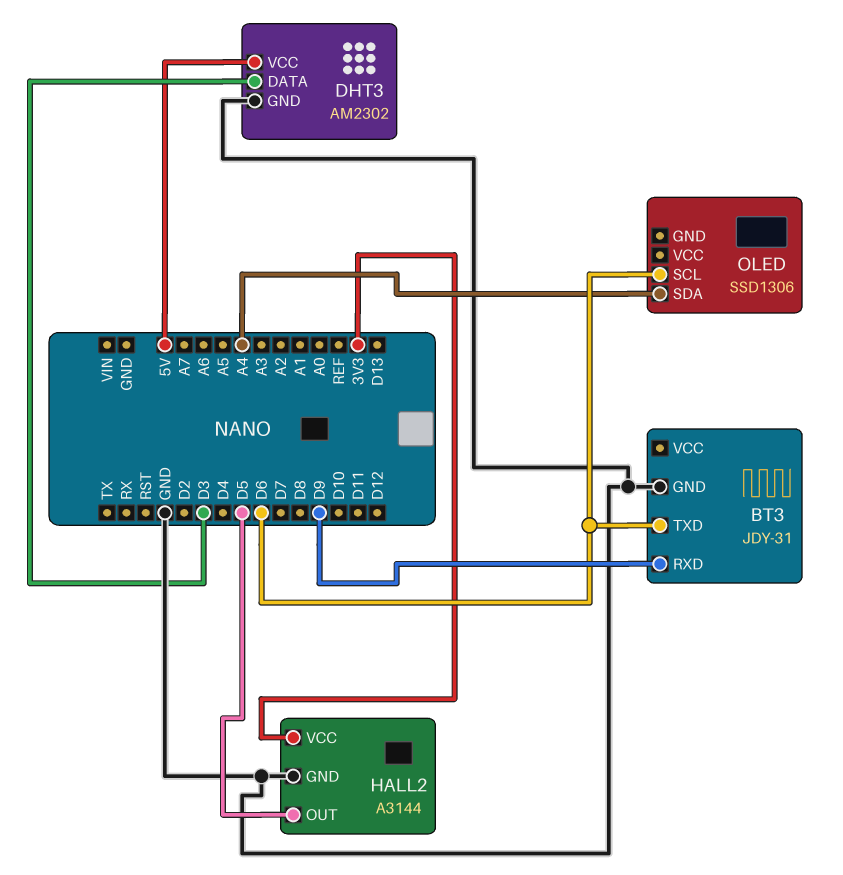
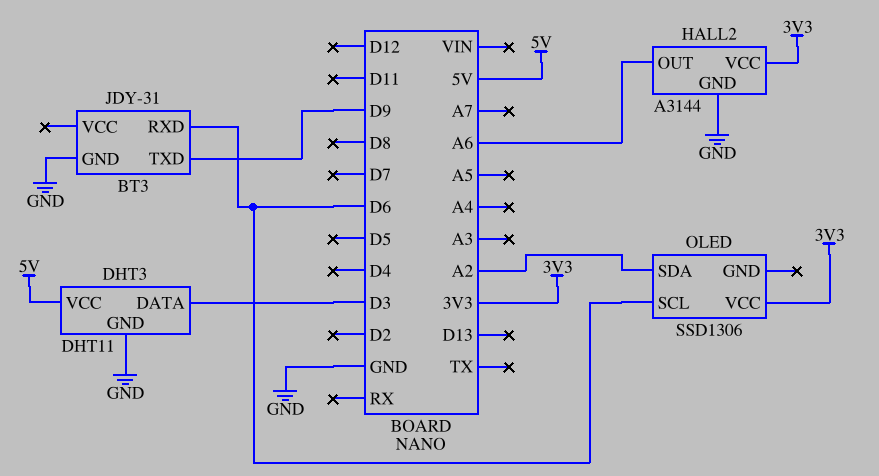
BT3 pin RXD: D9 -> D6
BT3 pin TXD: D6 -> D9
DHT3: AM2302 -> DHT11
HALL2 pin OUT: D5 -> A6
OLED pin SDA: A4 -> A2
OLED pin VCC: none -> 3V3

